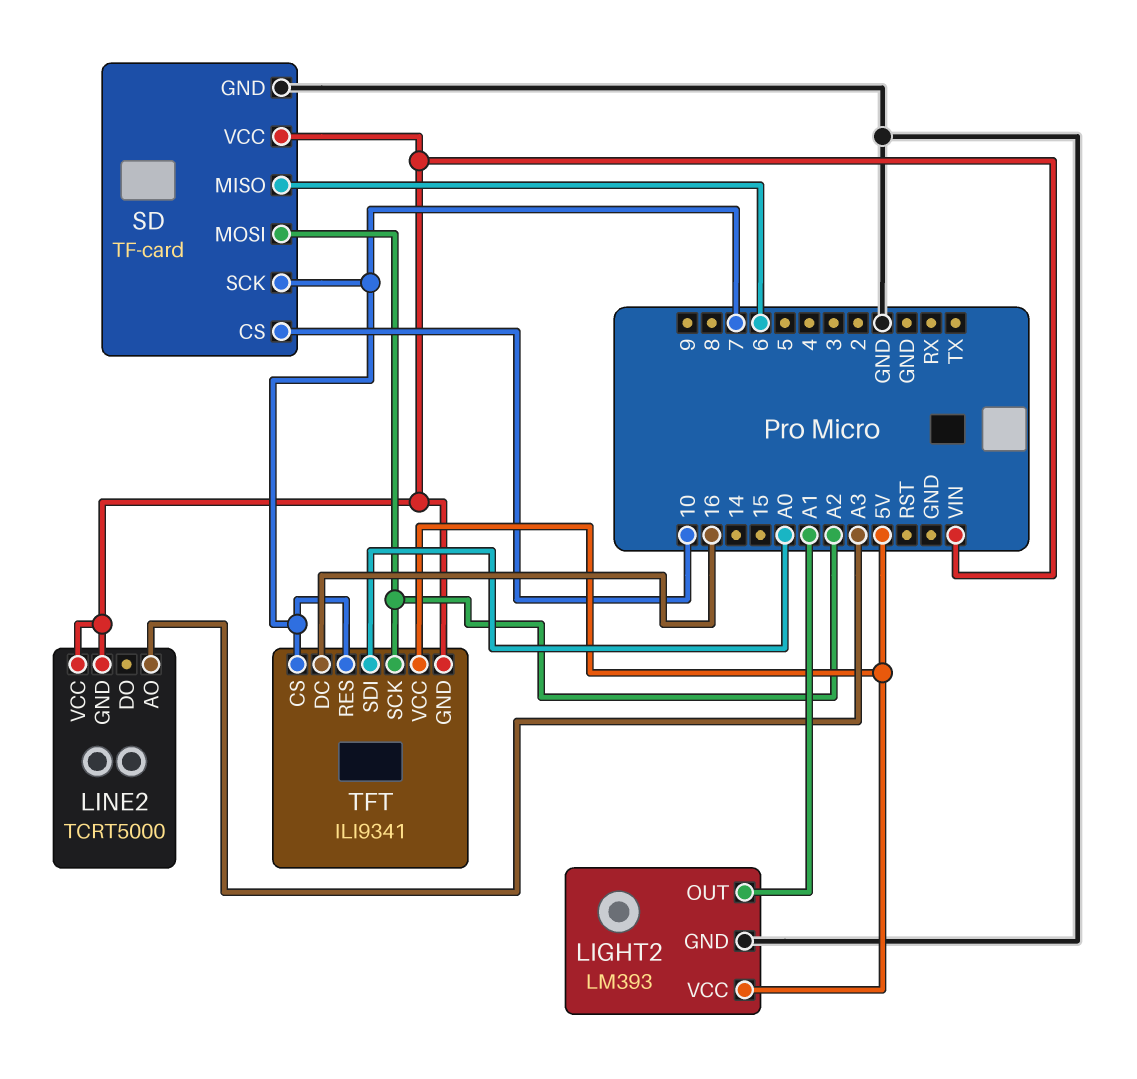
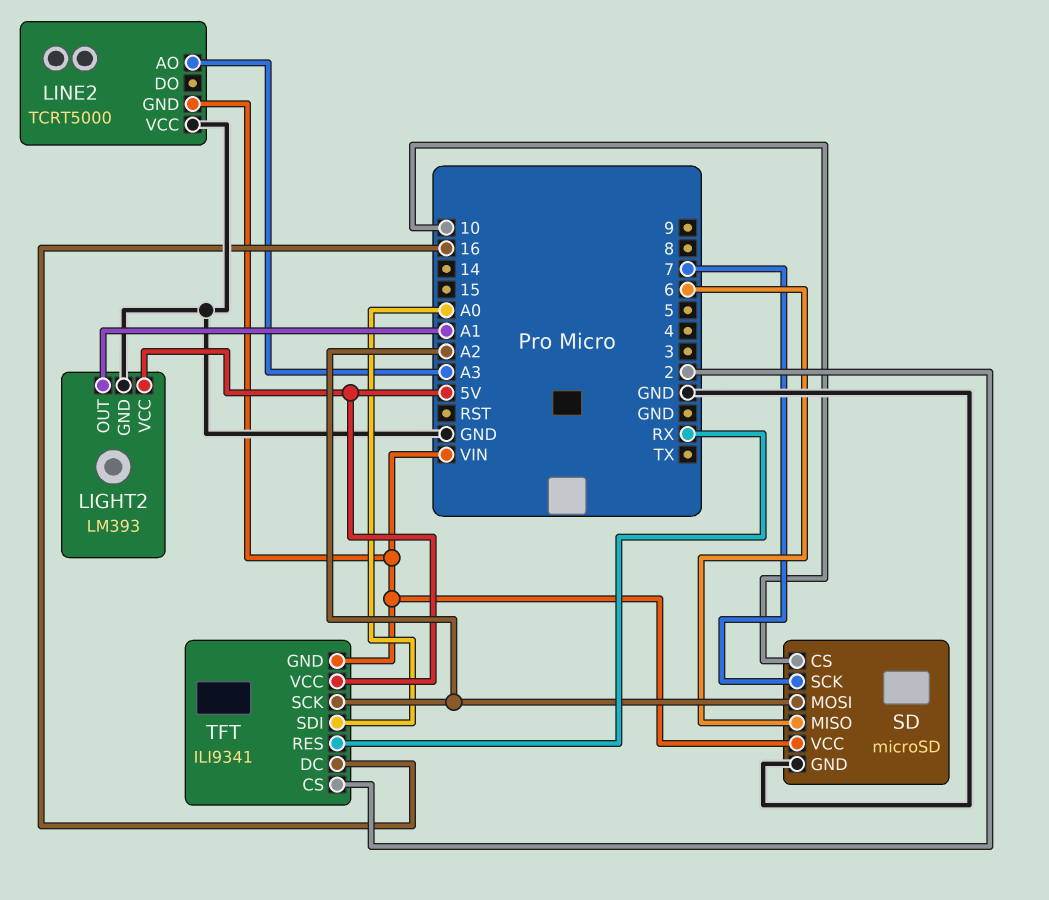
LINE2 pin VCC: VIN -> GND
SD: TF-card -> microSD
TFT pin CS: 7 -> 2
TFT pin RES: 7 -> RX

